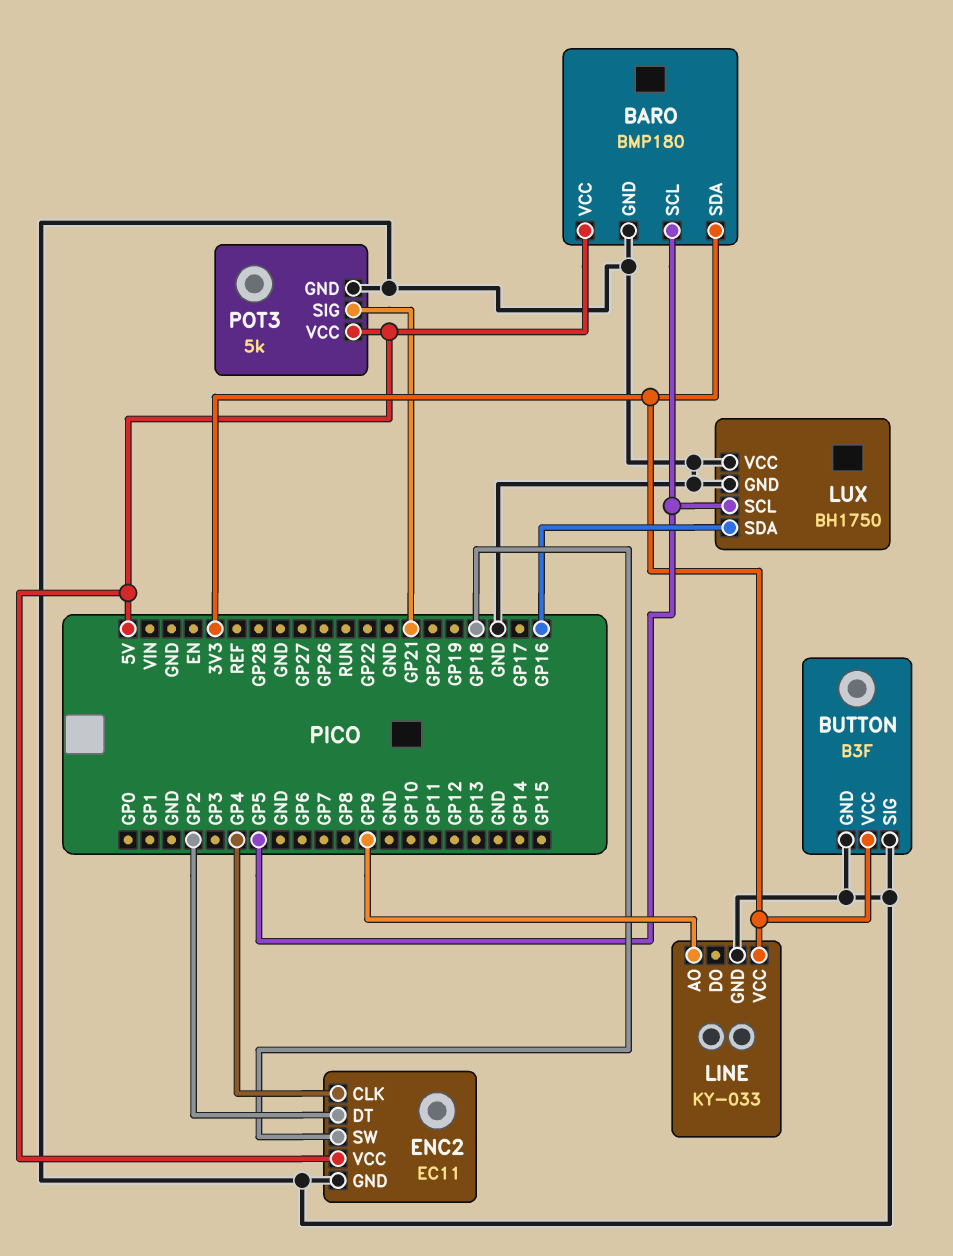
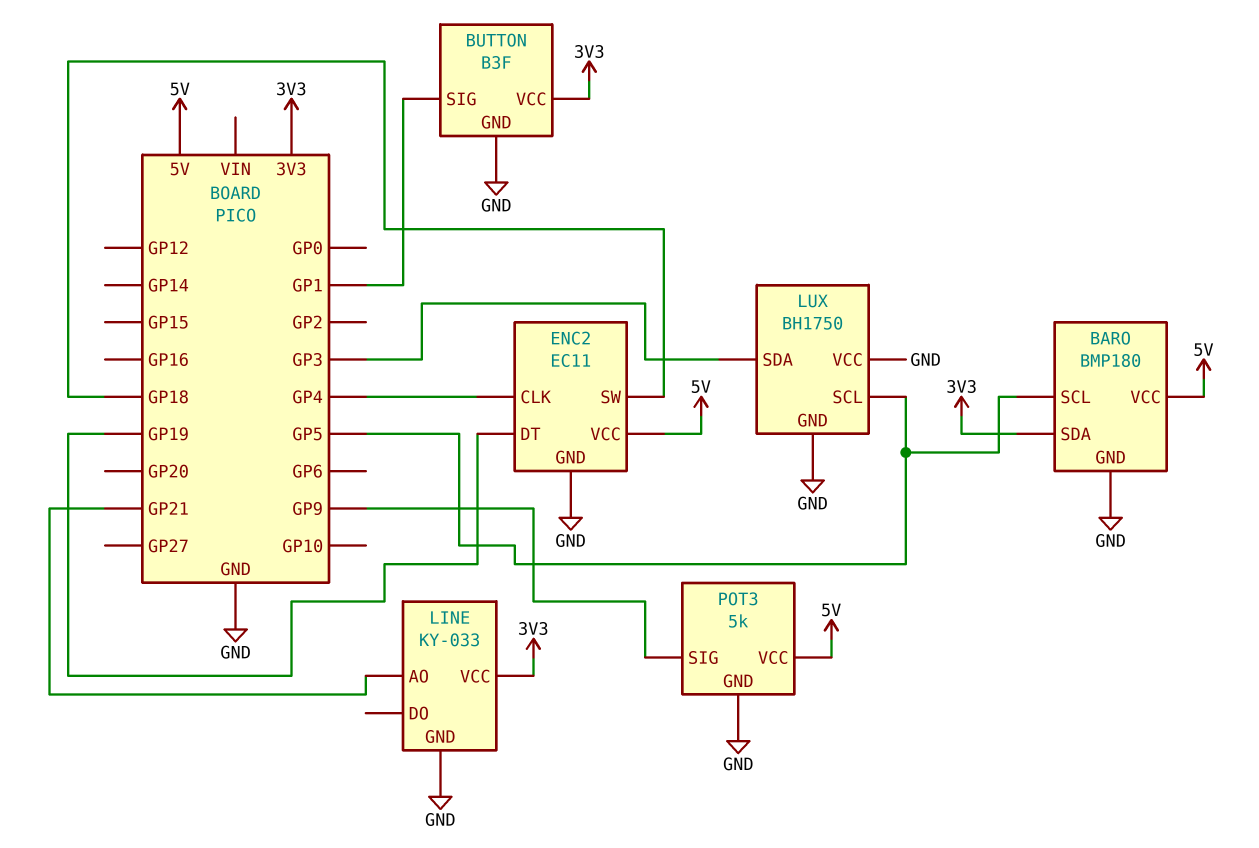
BUTTON pin SIG: GND -> GP1
ENC2 pin DT: GP2 -> GP19
LINE pin AO: GP9 -> GP21
LUX pin SDA: GP16 -> GP3
POT3 pin SIG: GP21 -> GP9

